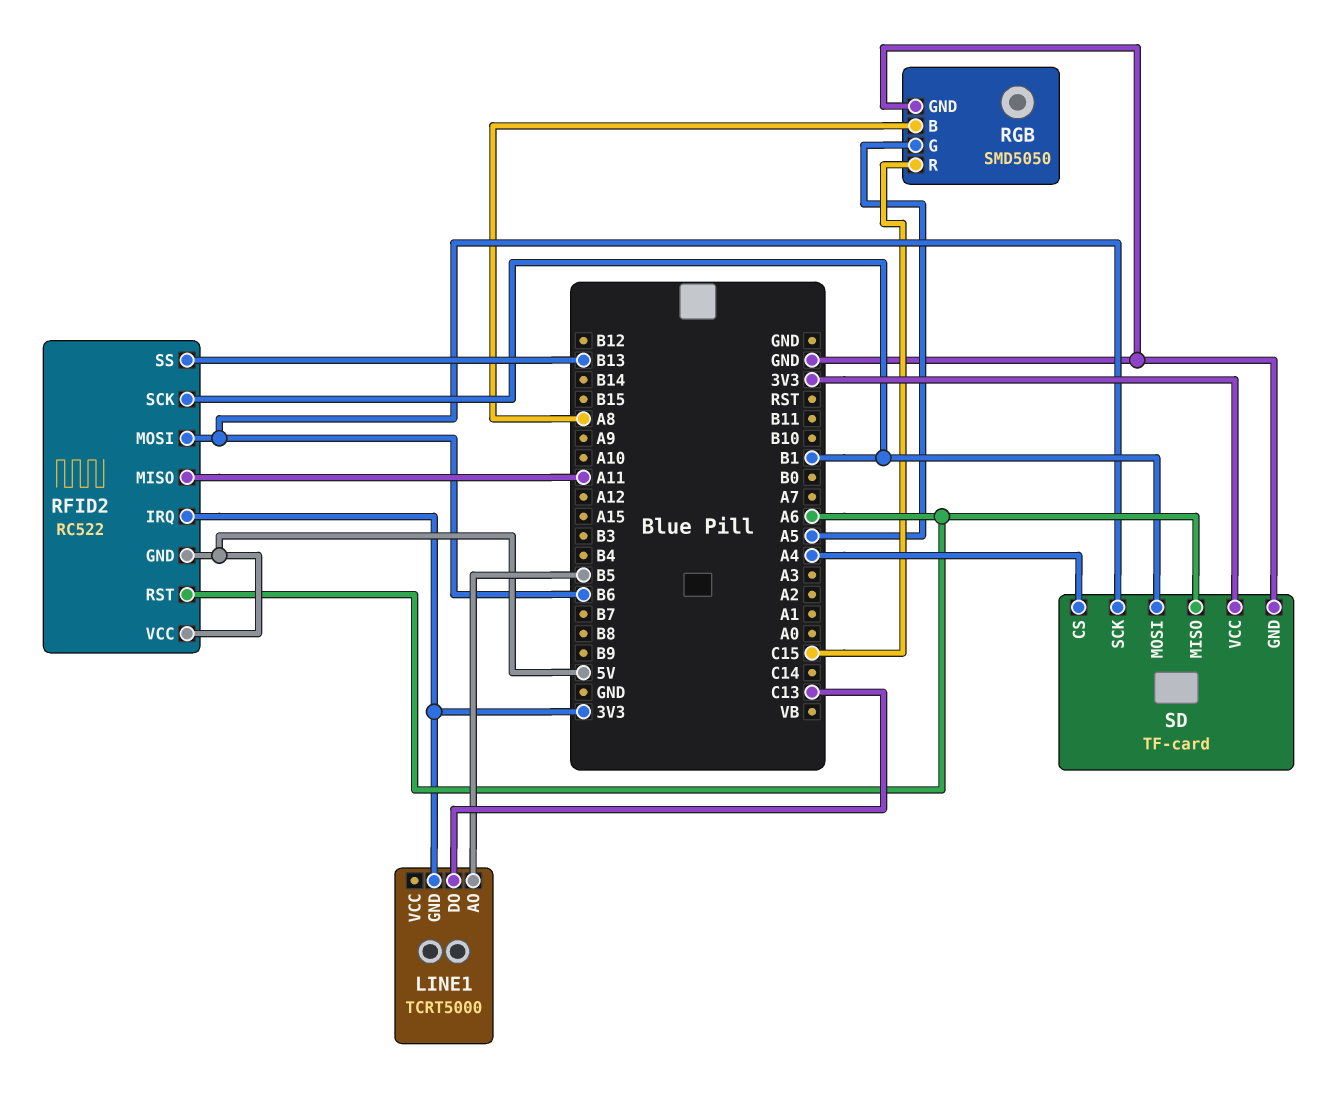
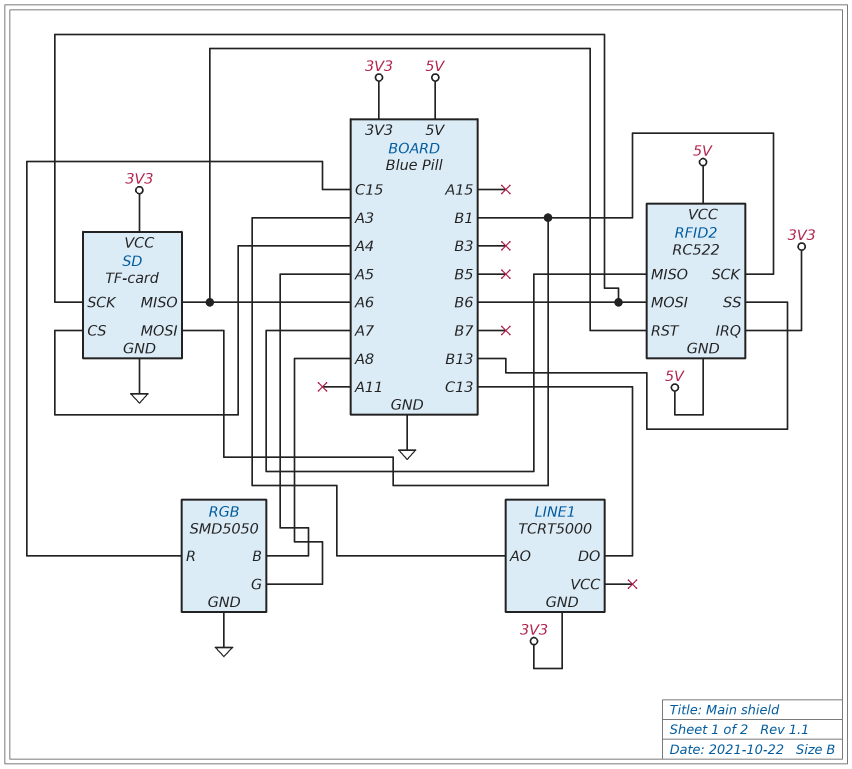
LINE1 pin AO: B5 -> A3
RFID2 pin MISO: A11 -> A7
RGB pin B: A8 -> A5
RGB pin G: A5 -> A8

